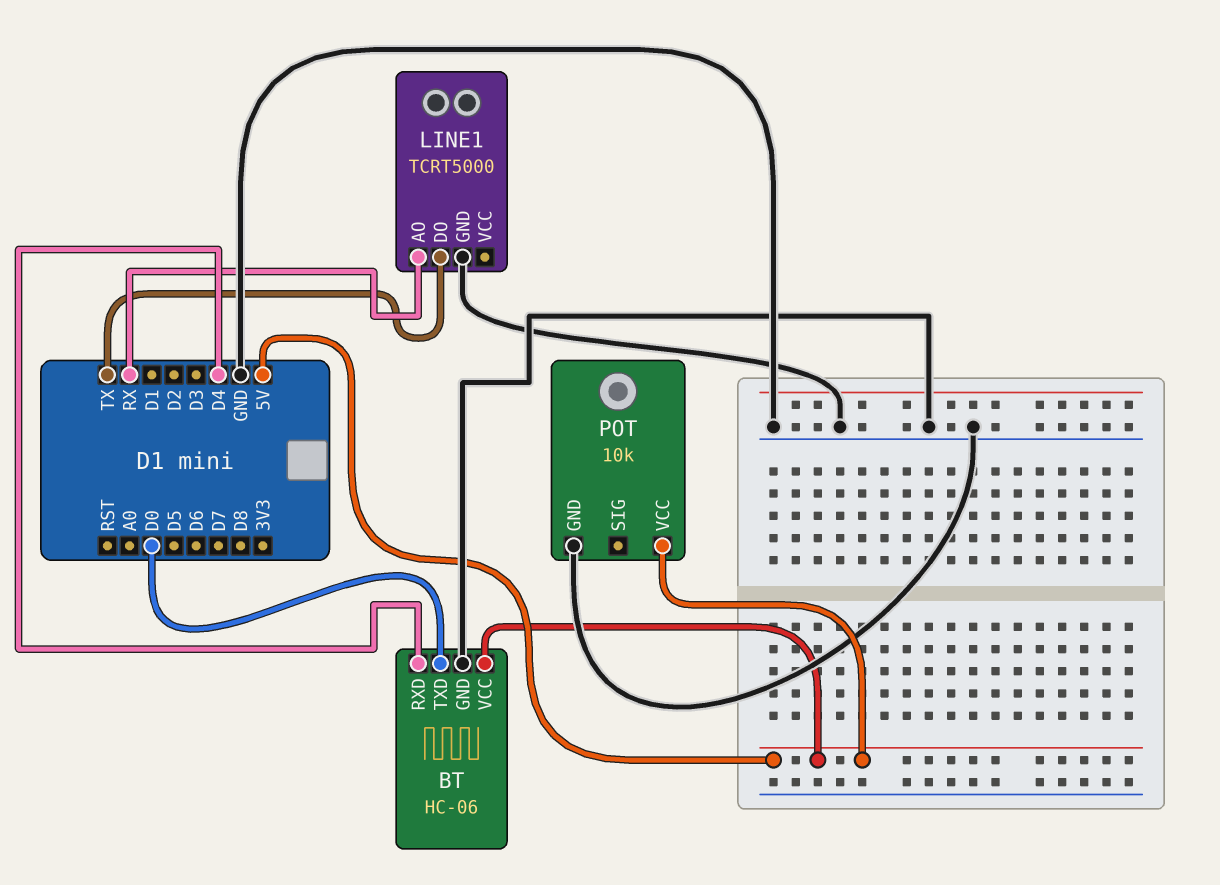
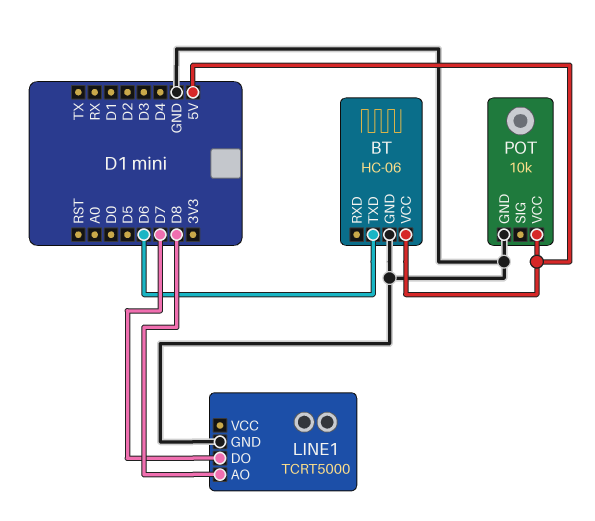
BT pin RXD: D4 -> none
BT pin TXD: D0 -> D6
LINE1 pin AO: RX -> D8
LINE1 pin DO: TX -> D7

